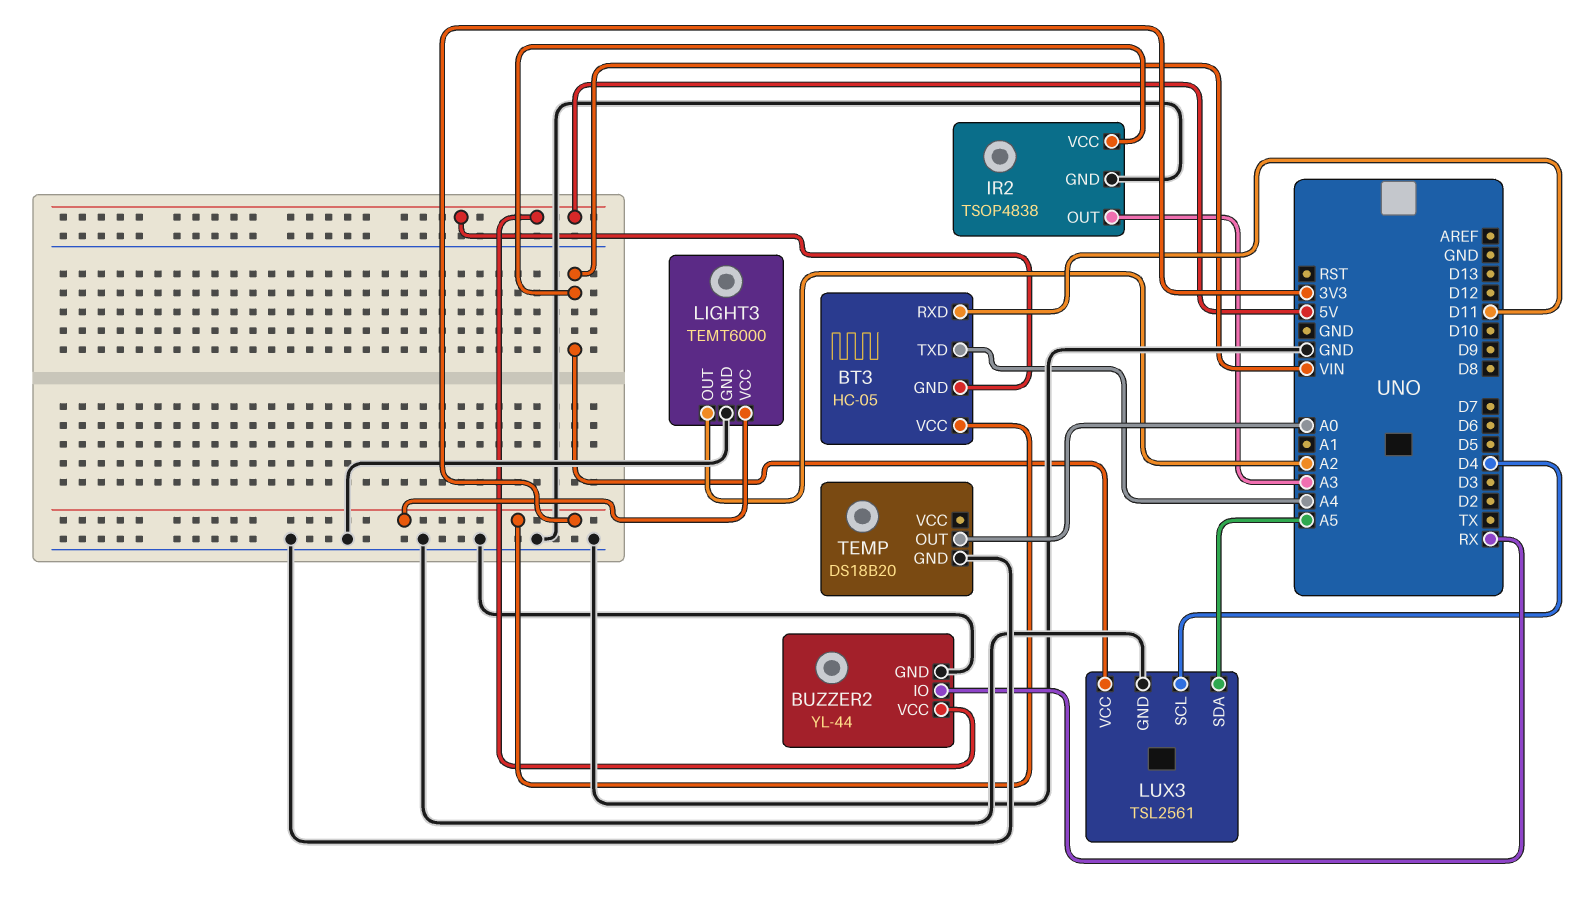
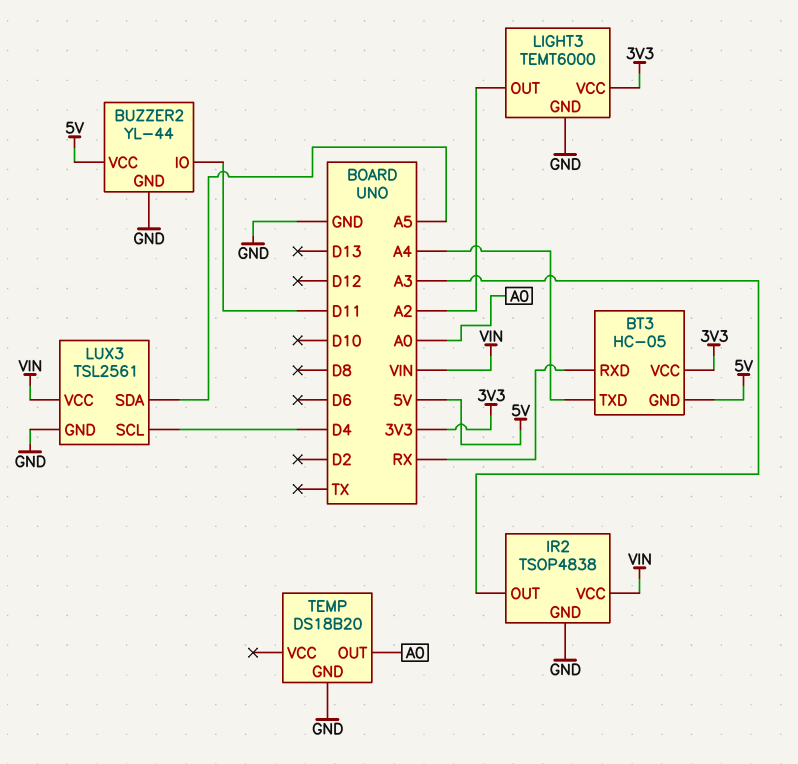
BT3 pin RXD: D11 -> RX
BUZZER2 pin IO: RX -> D11

